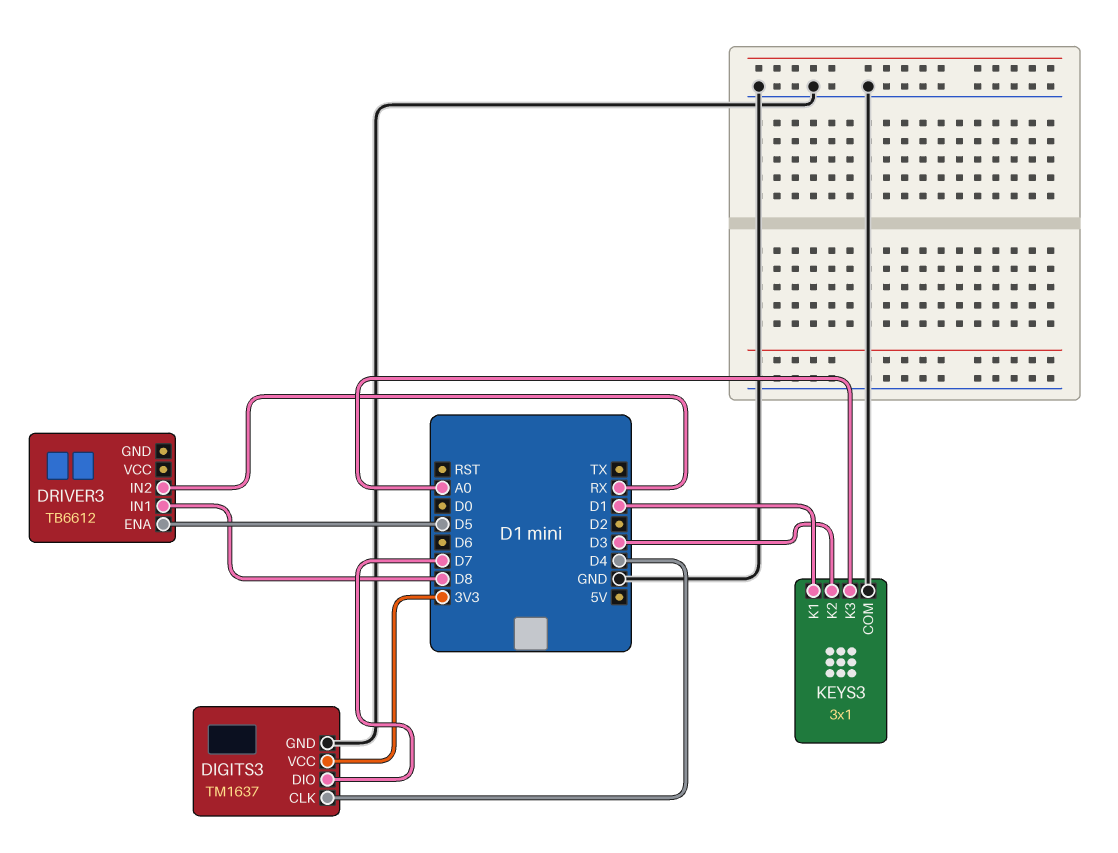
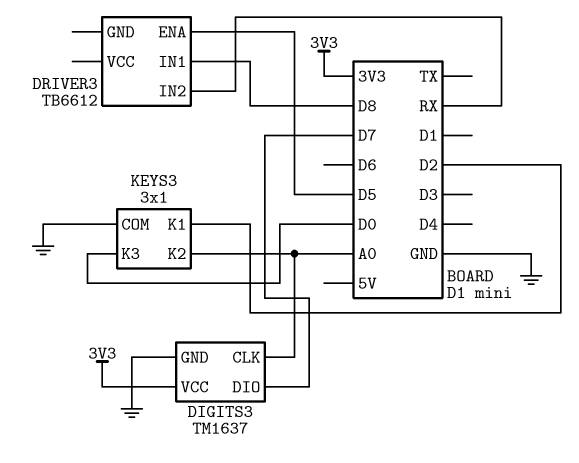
DIGITS3 pin CLK: D4 -> A0
KEYS3 pin K1: D1 -> D2
KEYS3 pin K2: D3 -> A0
KEYS3 pin K3: A0 -> D0

